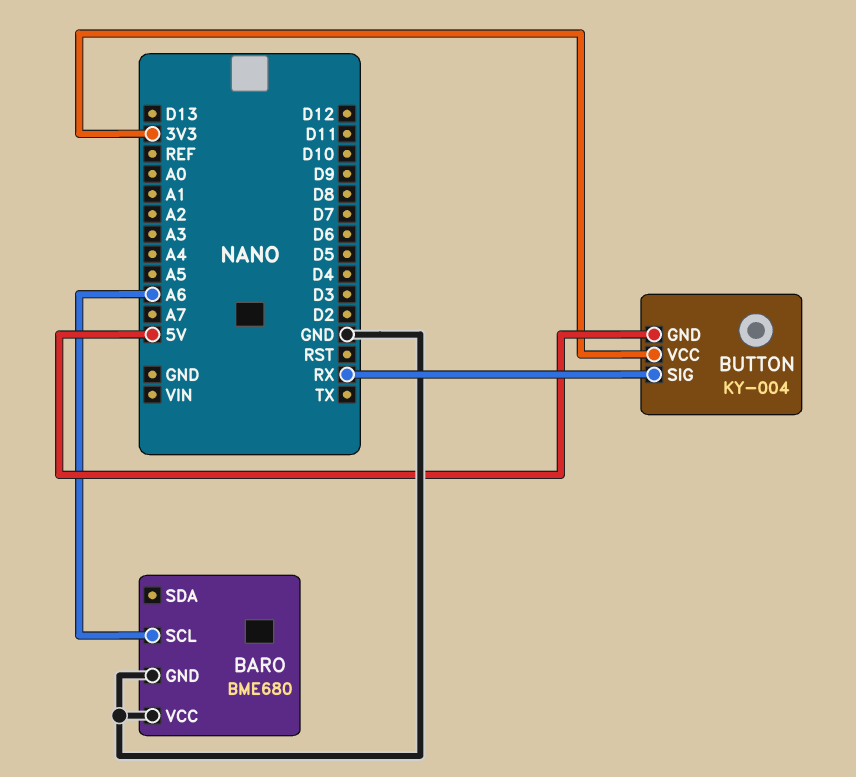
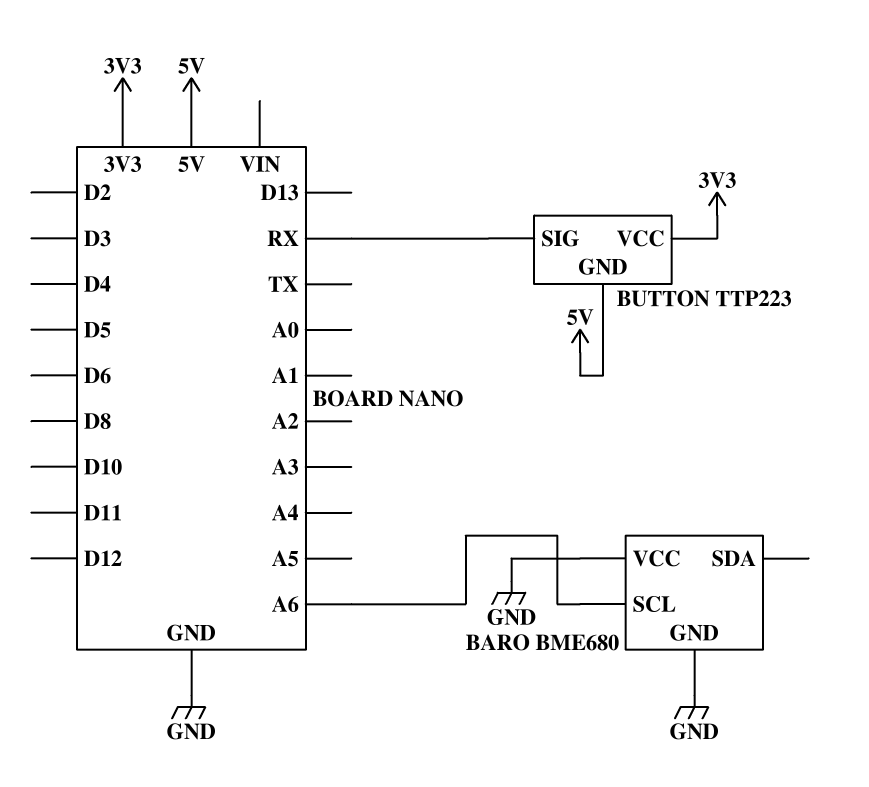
BUTTON: KY-004 -> TTP223

